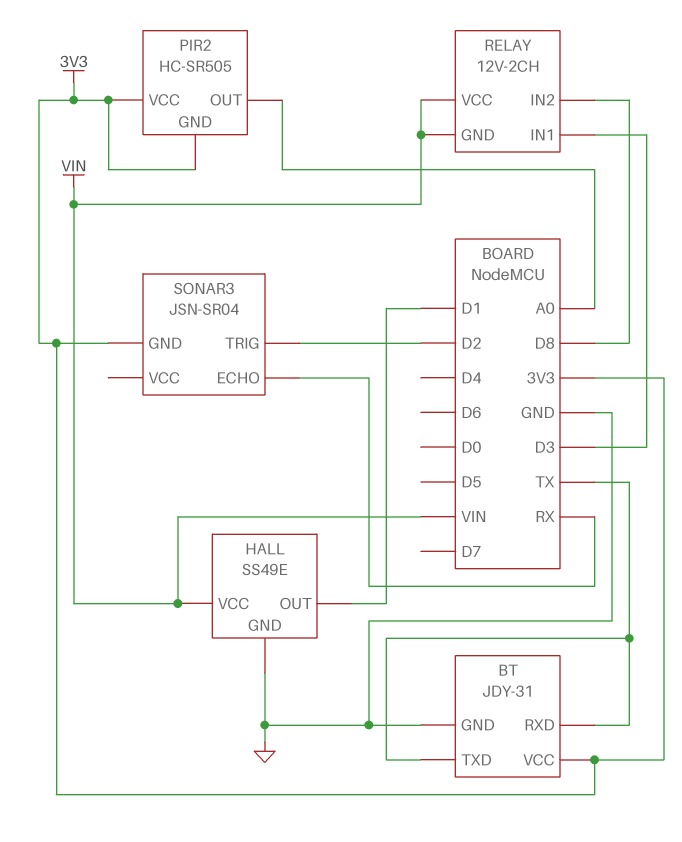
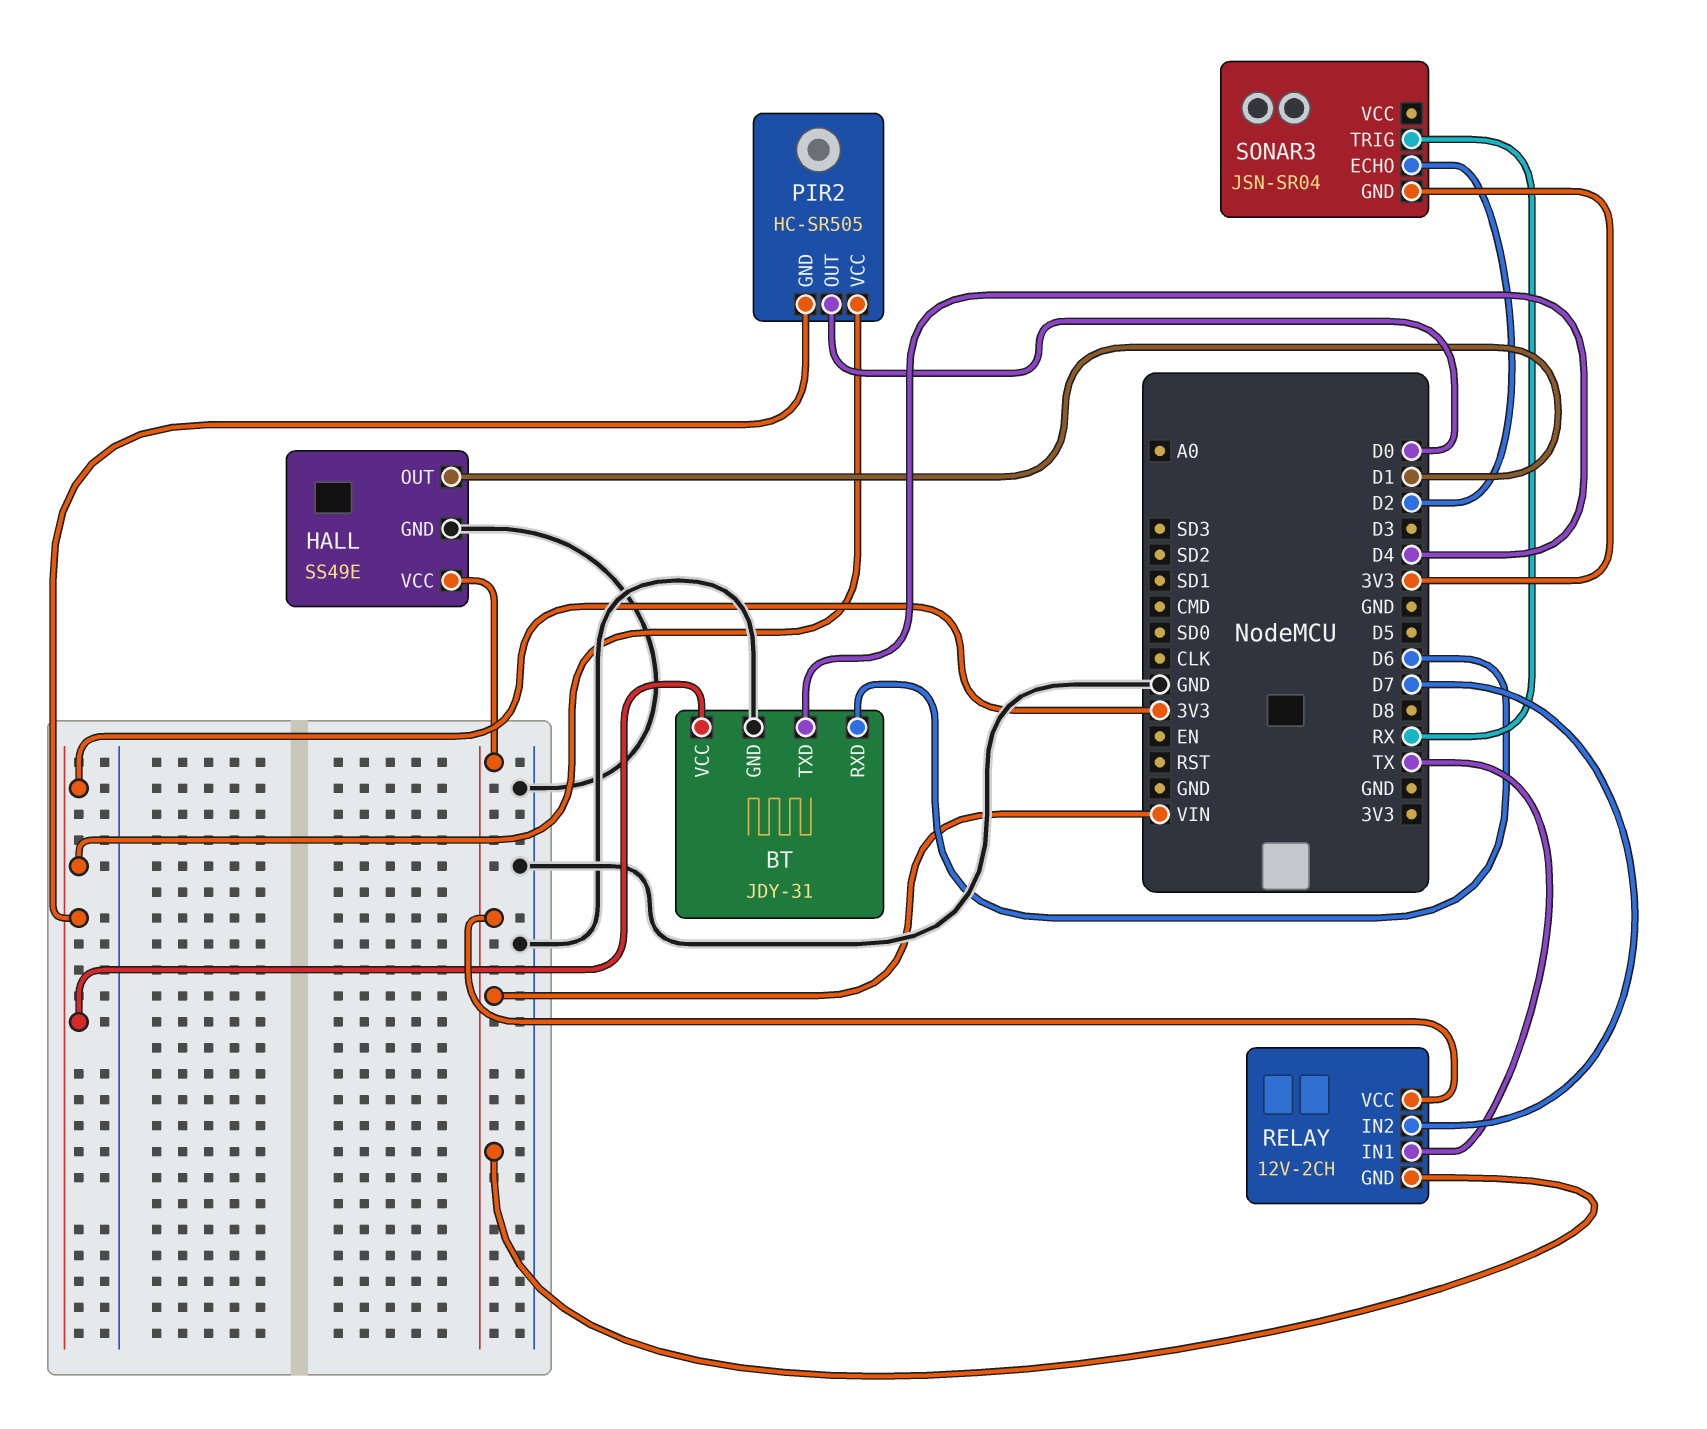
BT pin RXD: TX -> D6
BT pin TXD: TX -> D4
PIR2 pin OUT: A0 -> D0
RELAY pin IN1: D3 -> TX
RELAY pin IN2: D8 -> D7
SONAR3 pin ECHO: RX -> D2
SONAR3 pin TRIG: D2 -> RX

